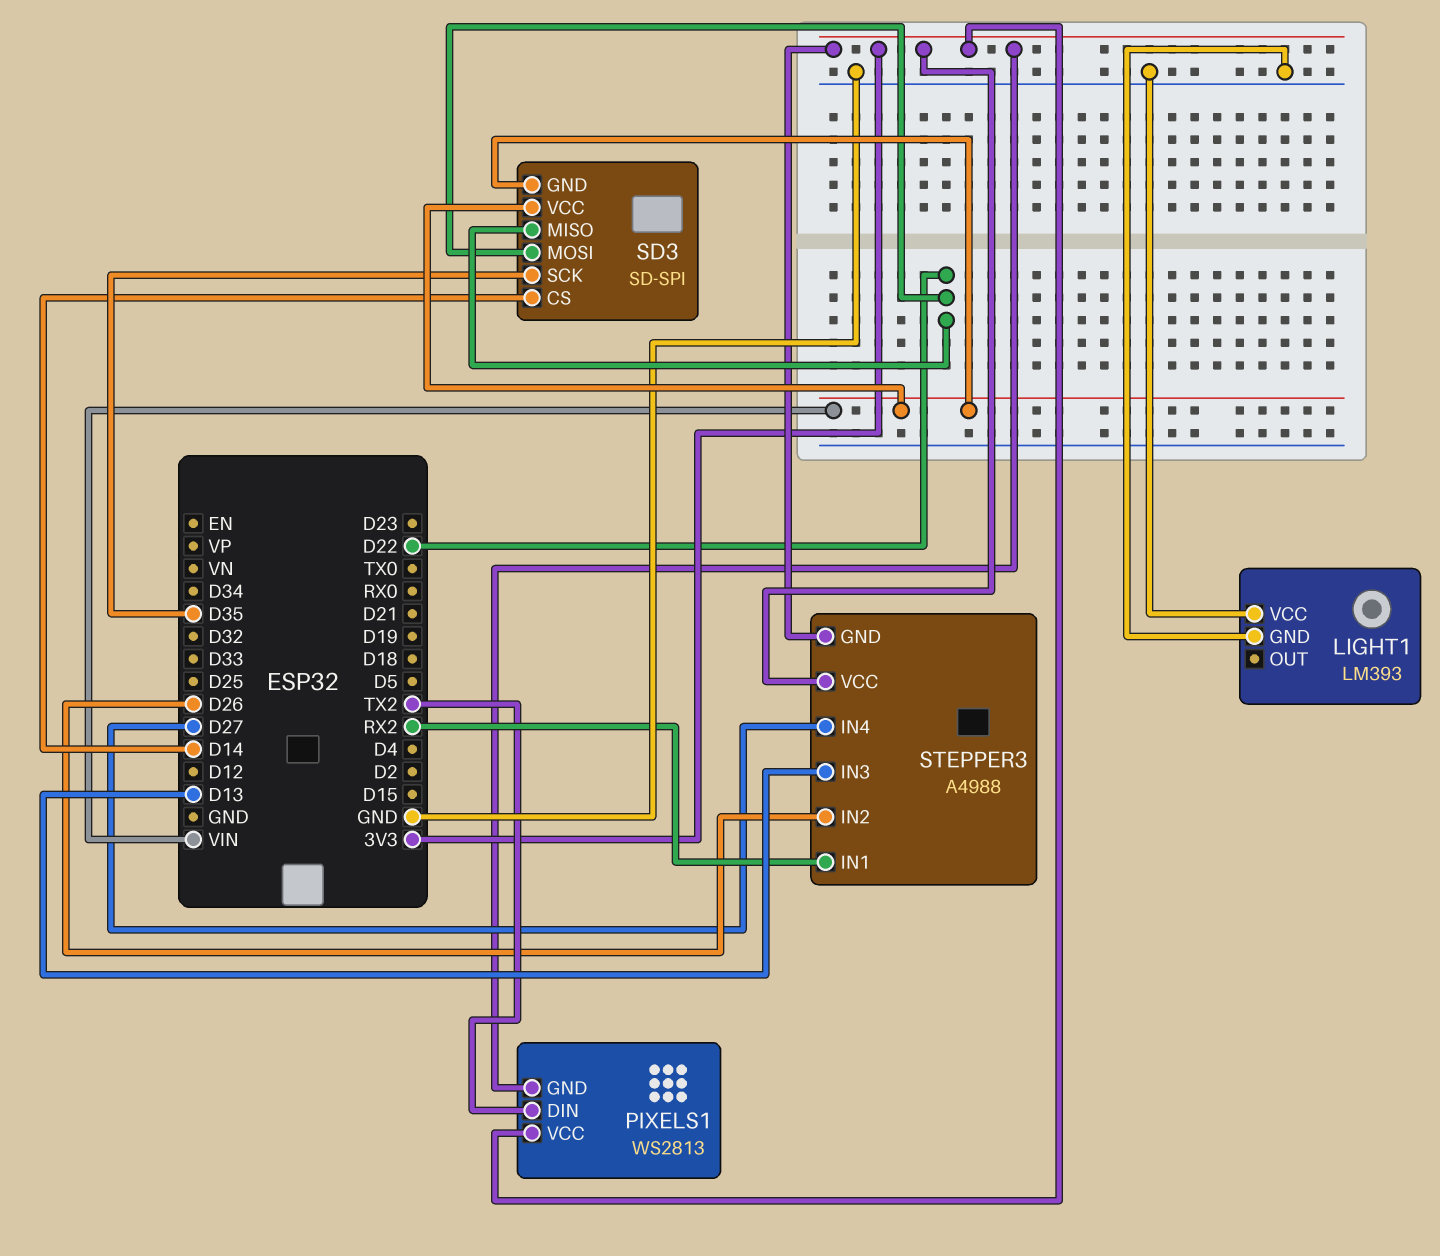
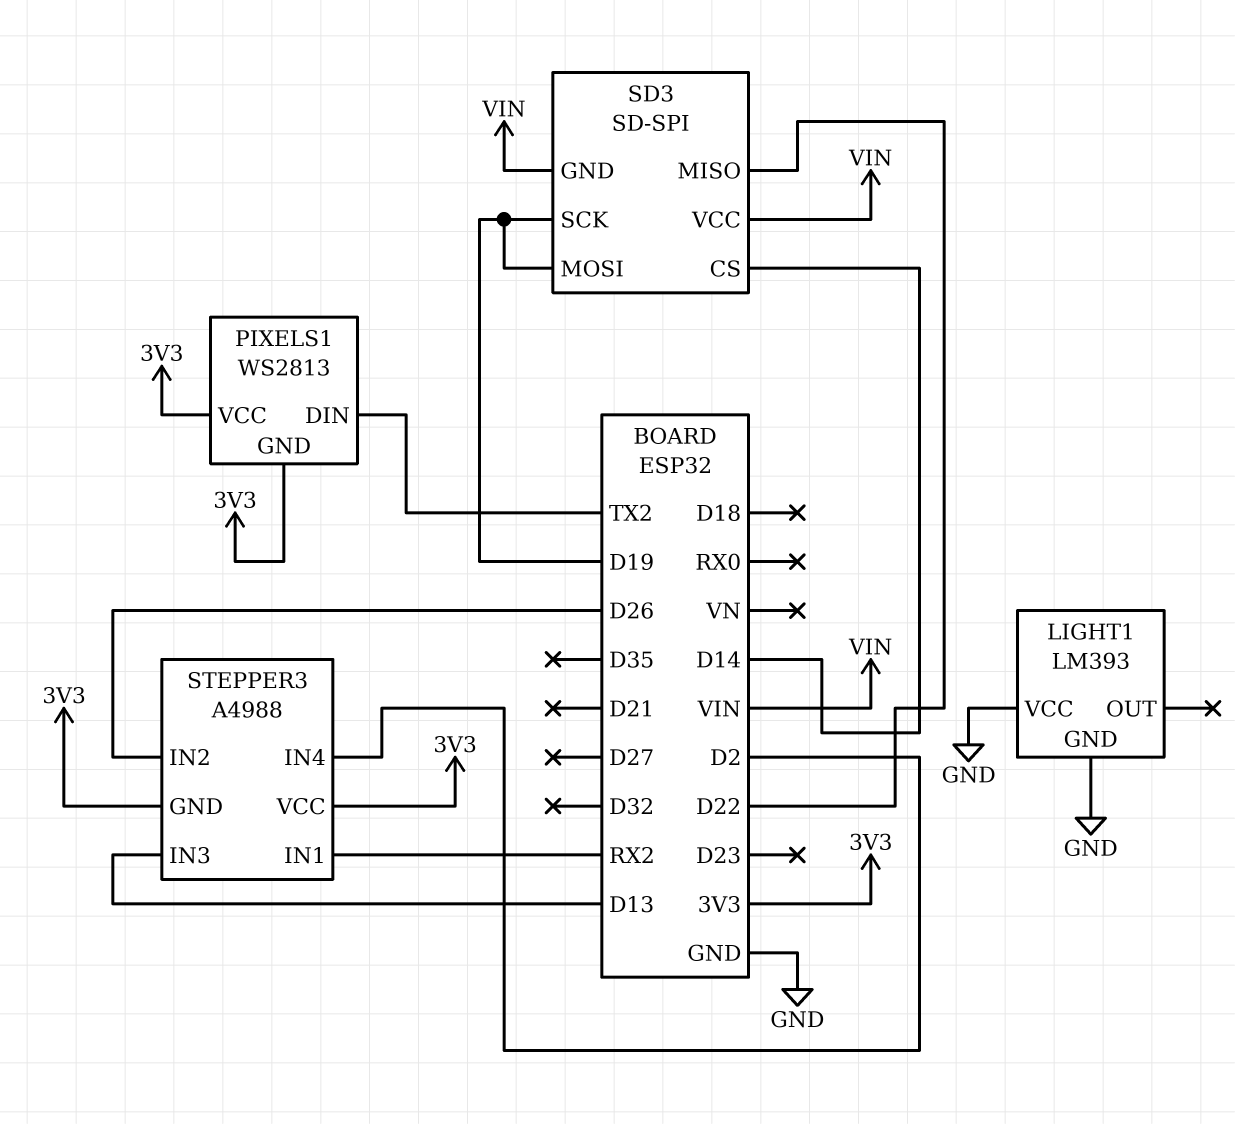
SD3 pin MOSI: D22 -> D19
SD3 pin SCK: D35 -> D19
STEPPER3 pin IN4: D27 -> D2

